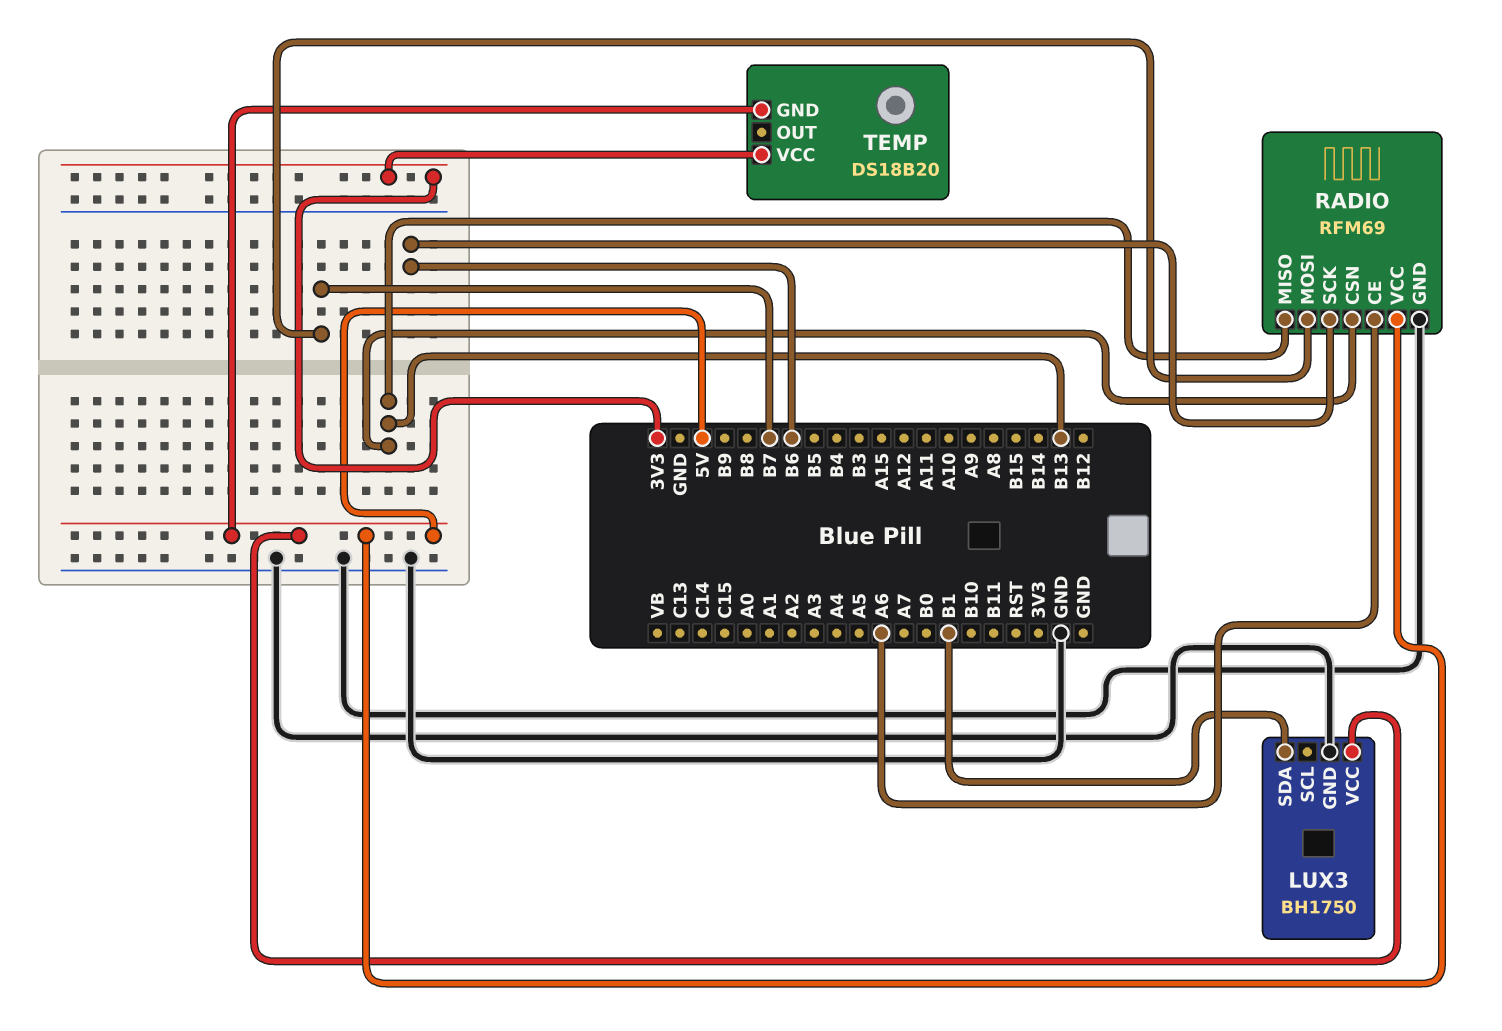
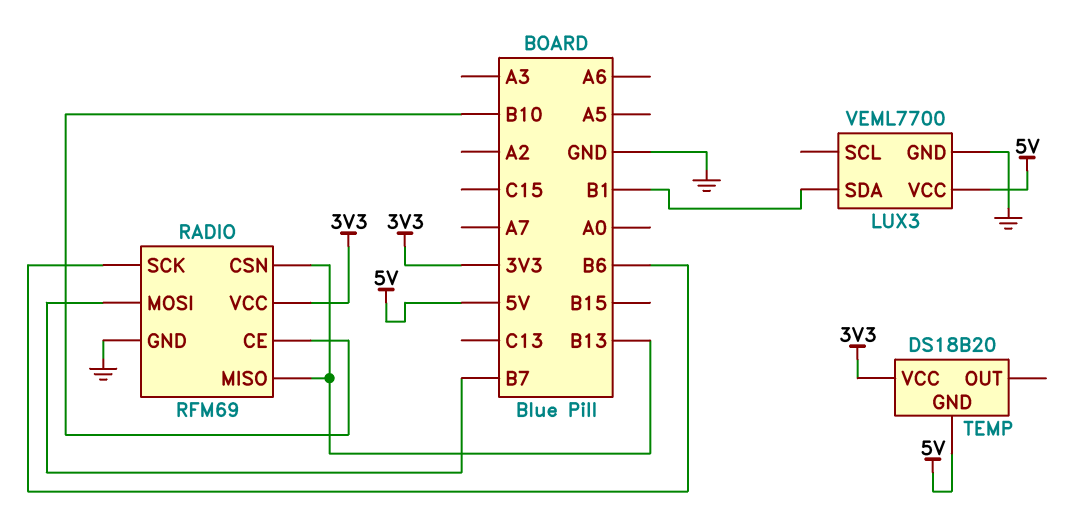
LUX3: BH1750 -> VEML7700
RADIO pin CE: A6 -> B10
RADIO pin VCC: 5V -> 3V3

